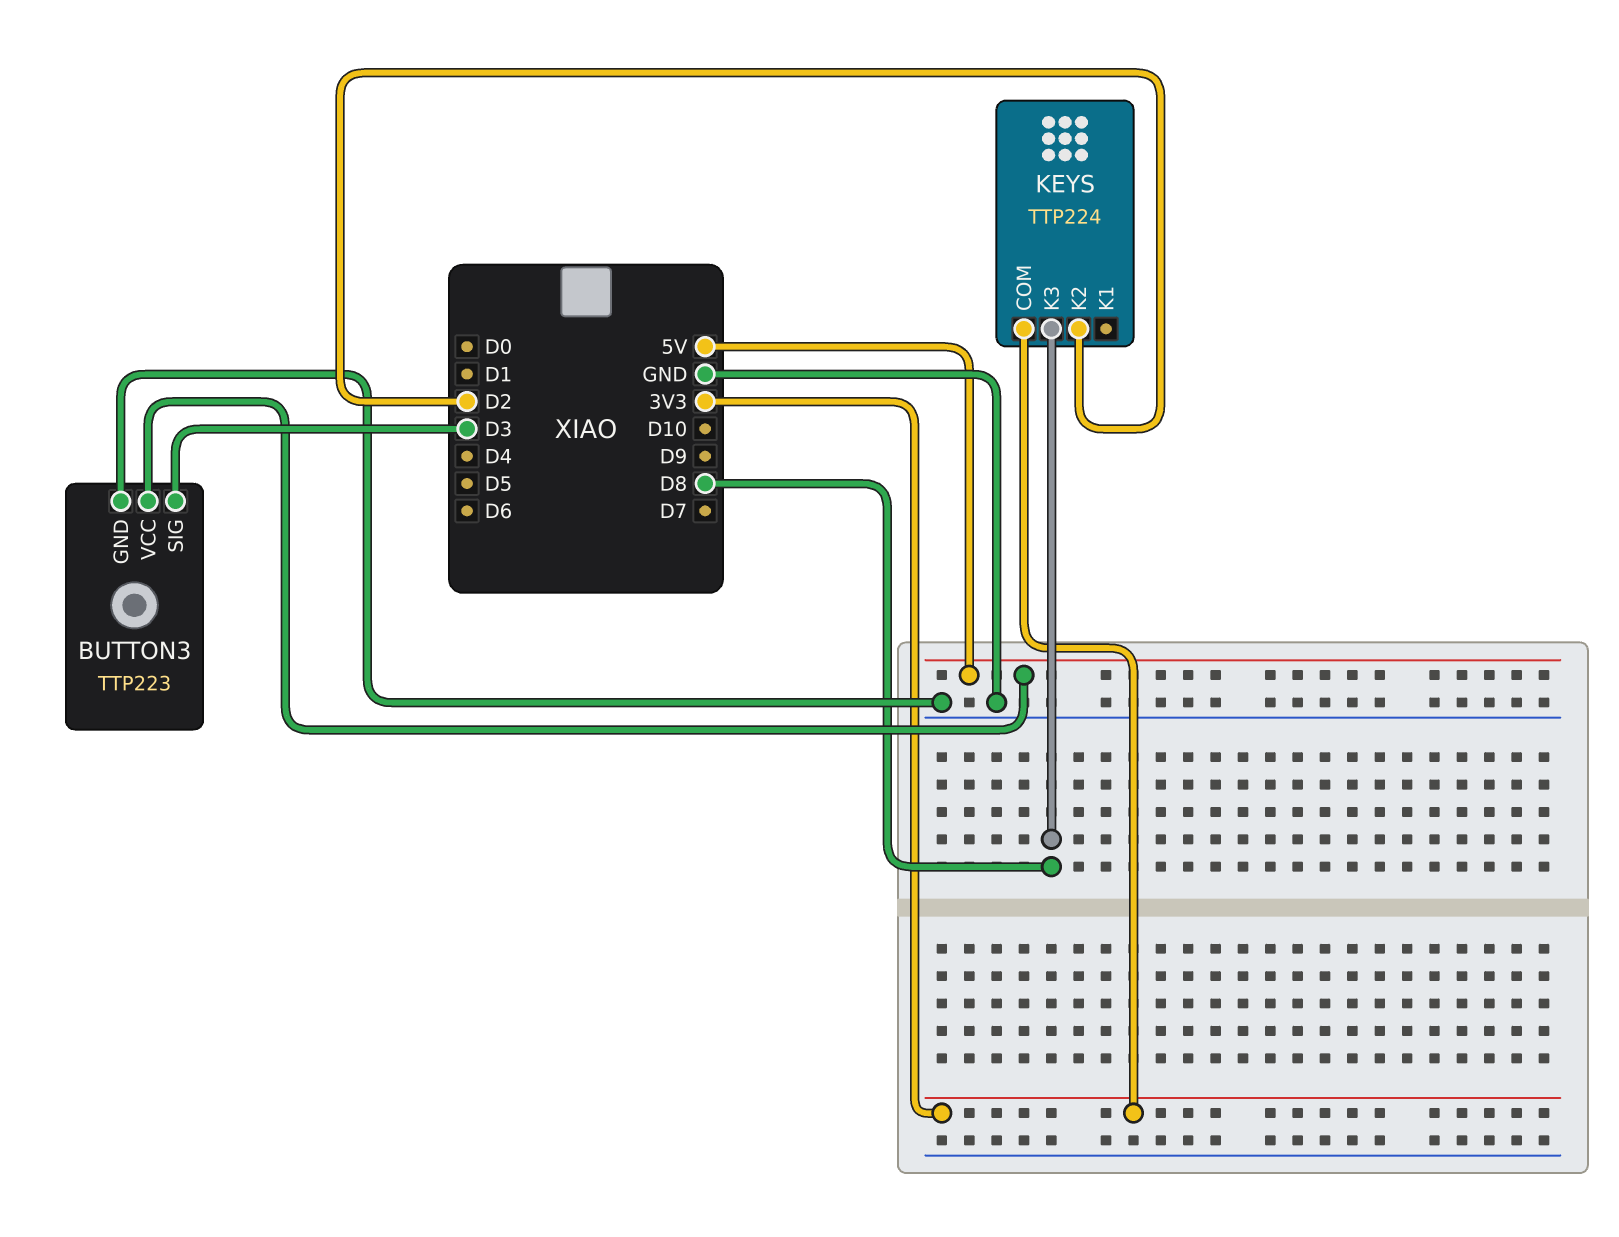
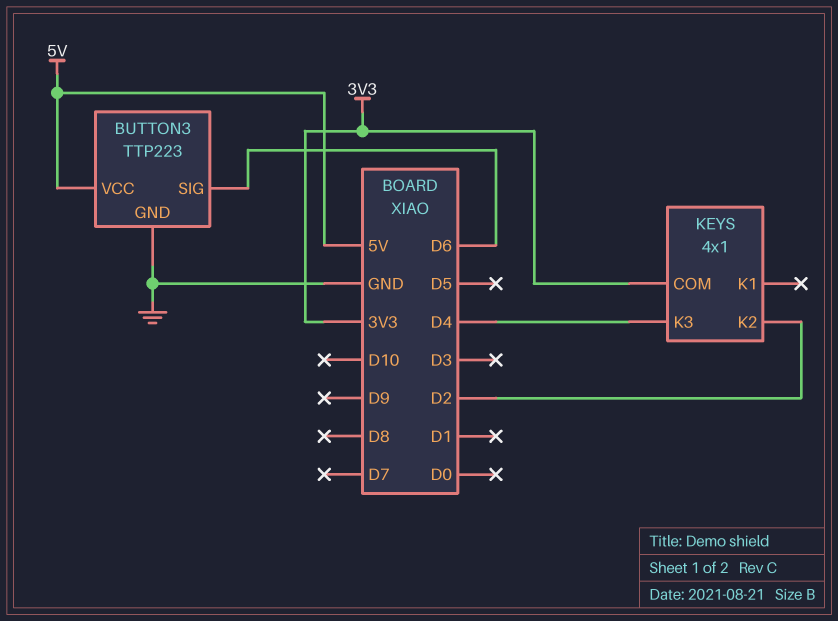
BUTTON3 pin SIG: D3 -> D6
KEYS: TTP224 -> 4x1
KEYS pin K3: D8 -> D4

